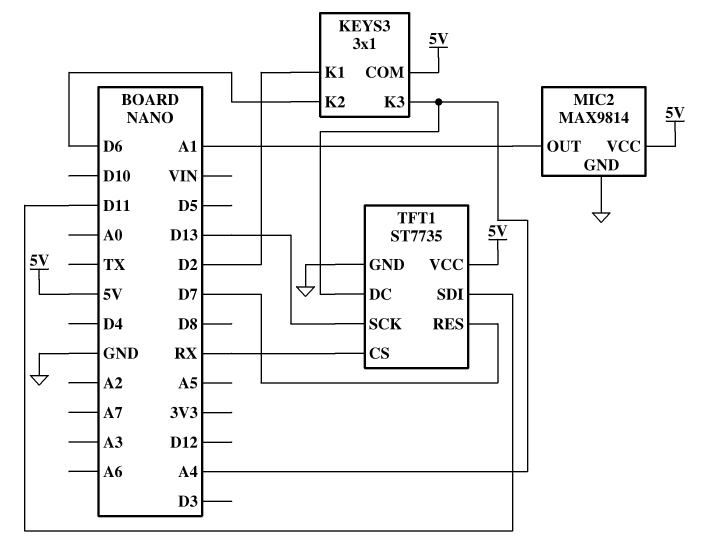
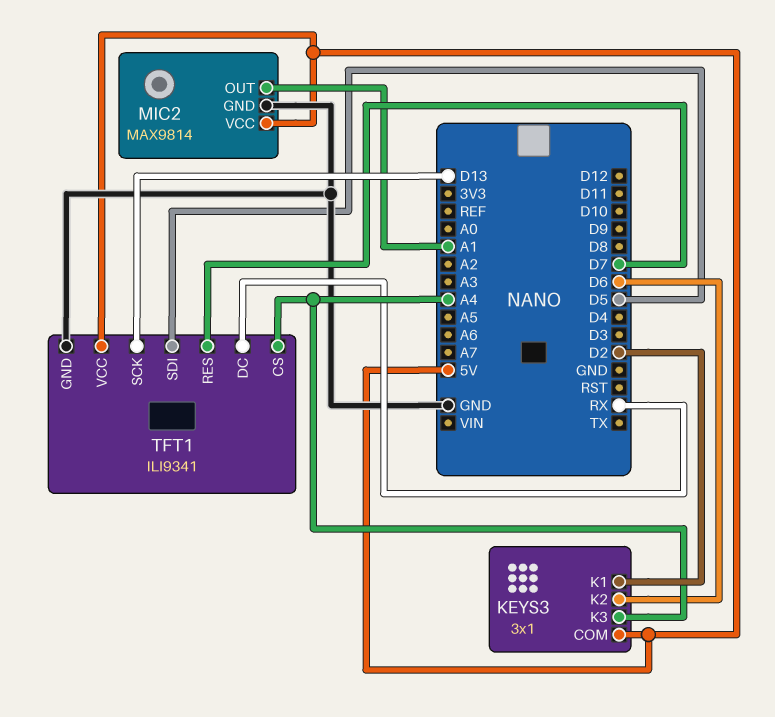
TFT1: ST7735 -> ILI9341
TFT1 pin CS: RX -> A4
TFT1 pin DC: A4 -> RX
TFT1 pin SDI: D11 -> D5

